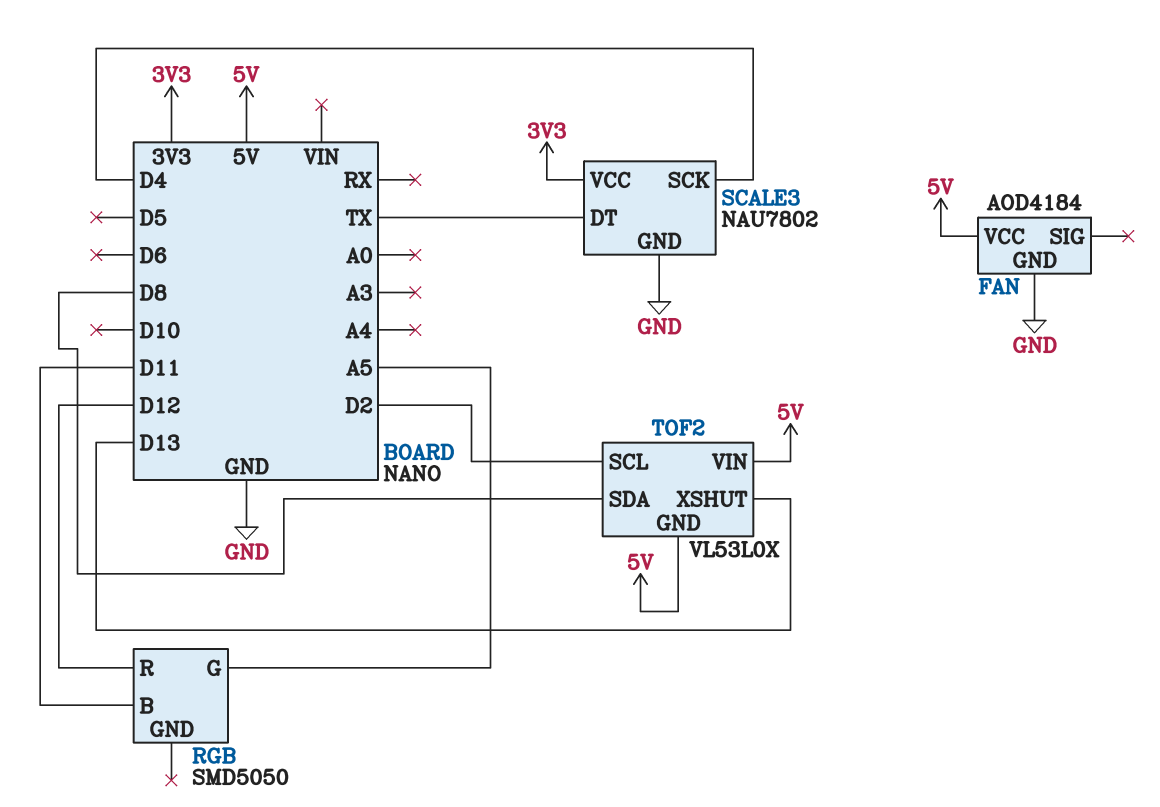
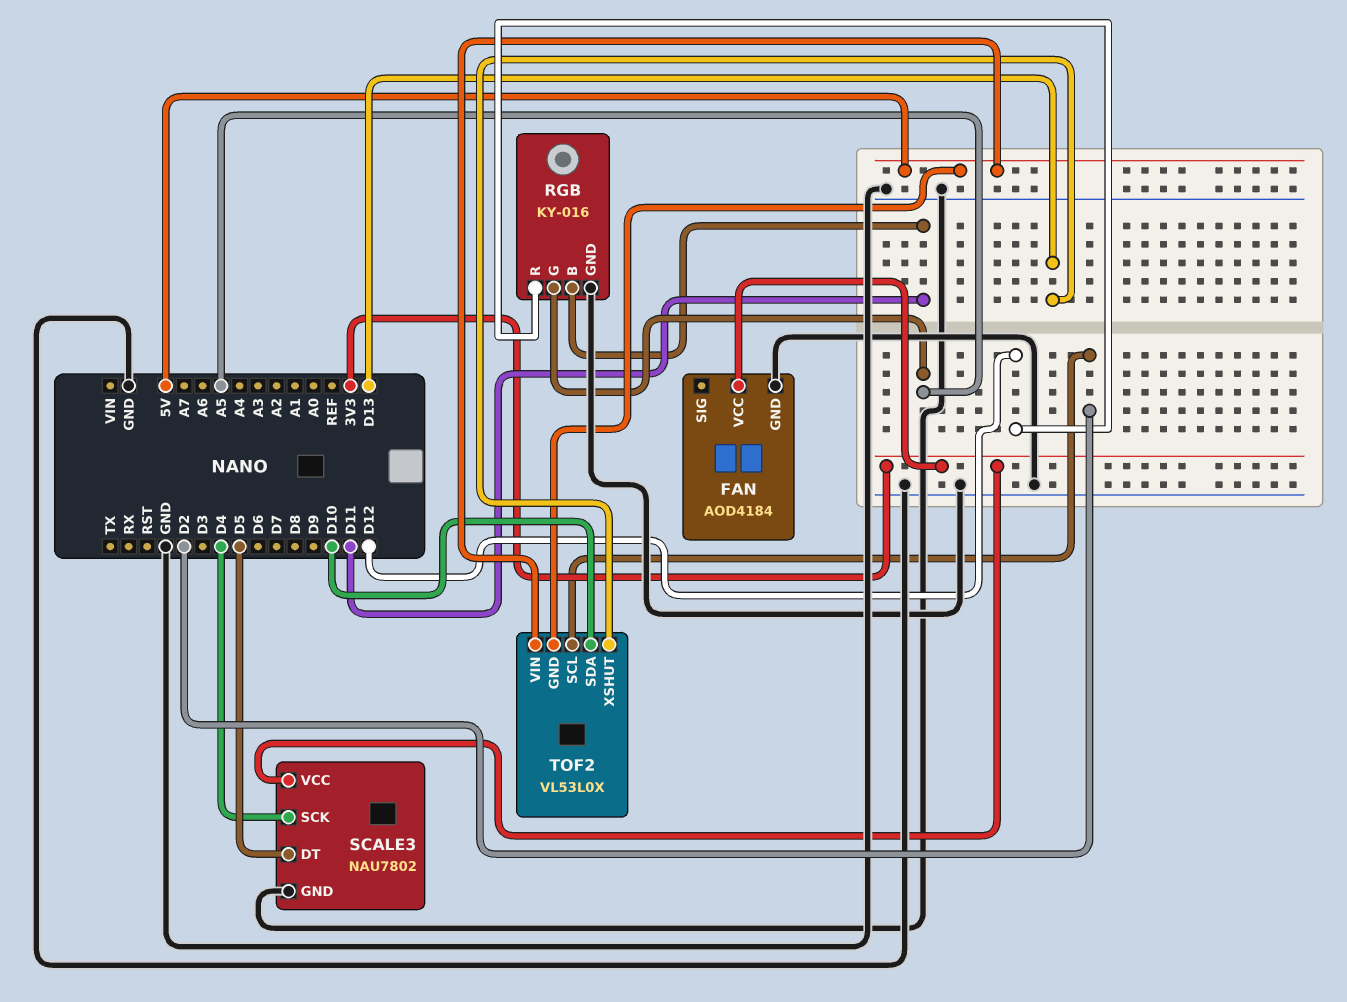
FAN pin VCC: 5V -> 3V3
RGB: SMD5050 -> KY-016
RGB pin GND: none -> GND
SCALE3 pin DT: TX -> D5
TOF2 pin SDA: D8 -> D10

